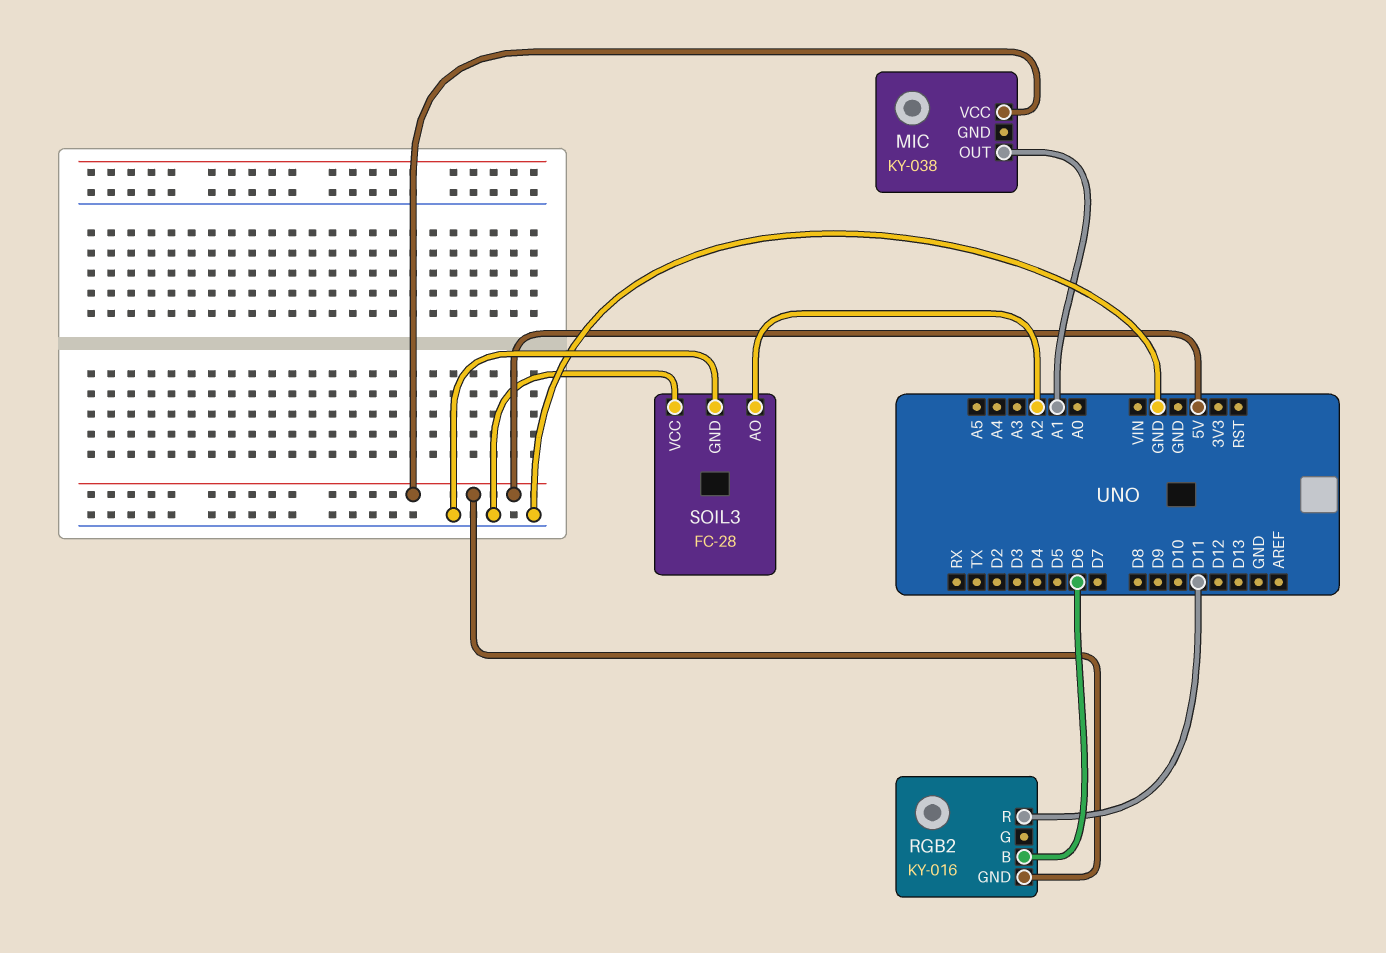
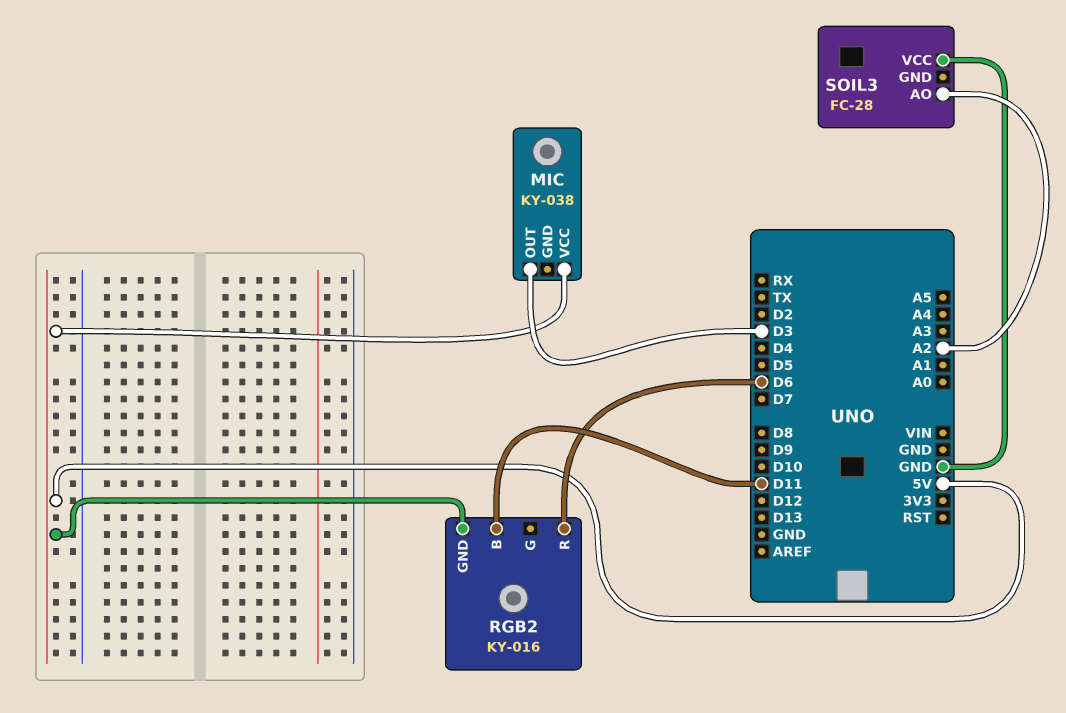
MIC pin OUT: A1 -> D3
RGB2 pin B: D6 -> D11
RGB2 pin R: D11 -> D6
SOIL3 pin GND: GND -> none

